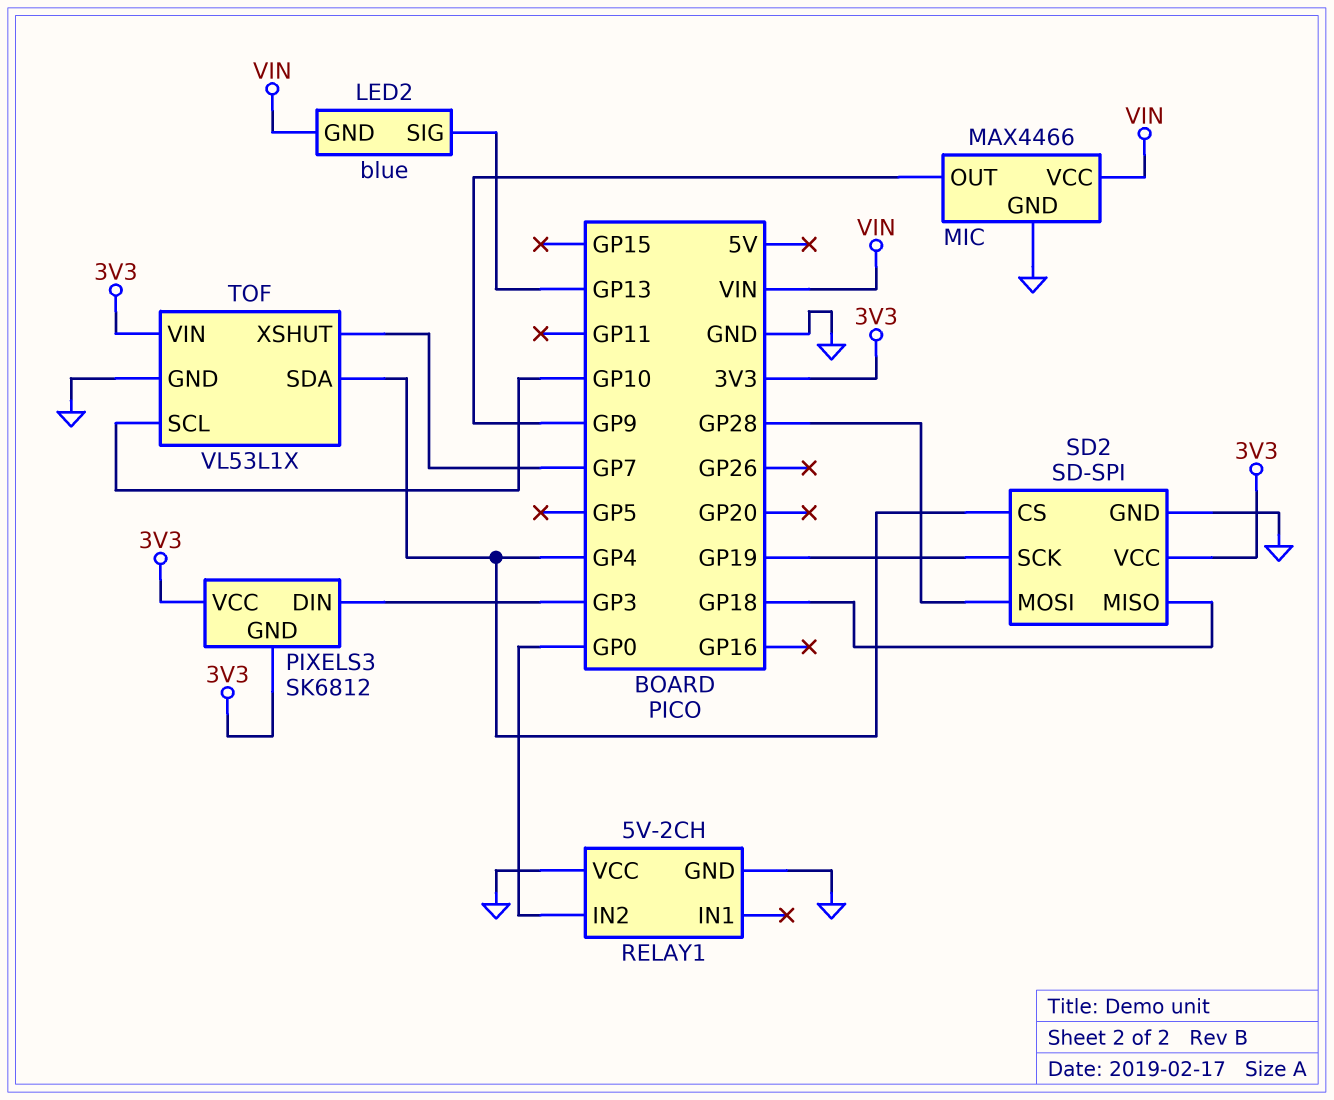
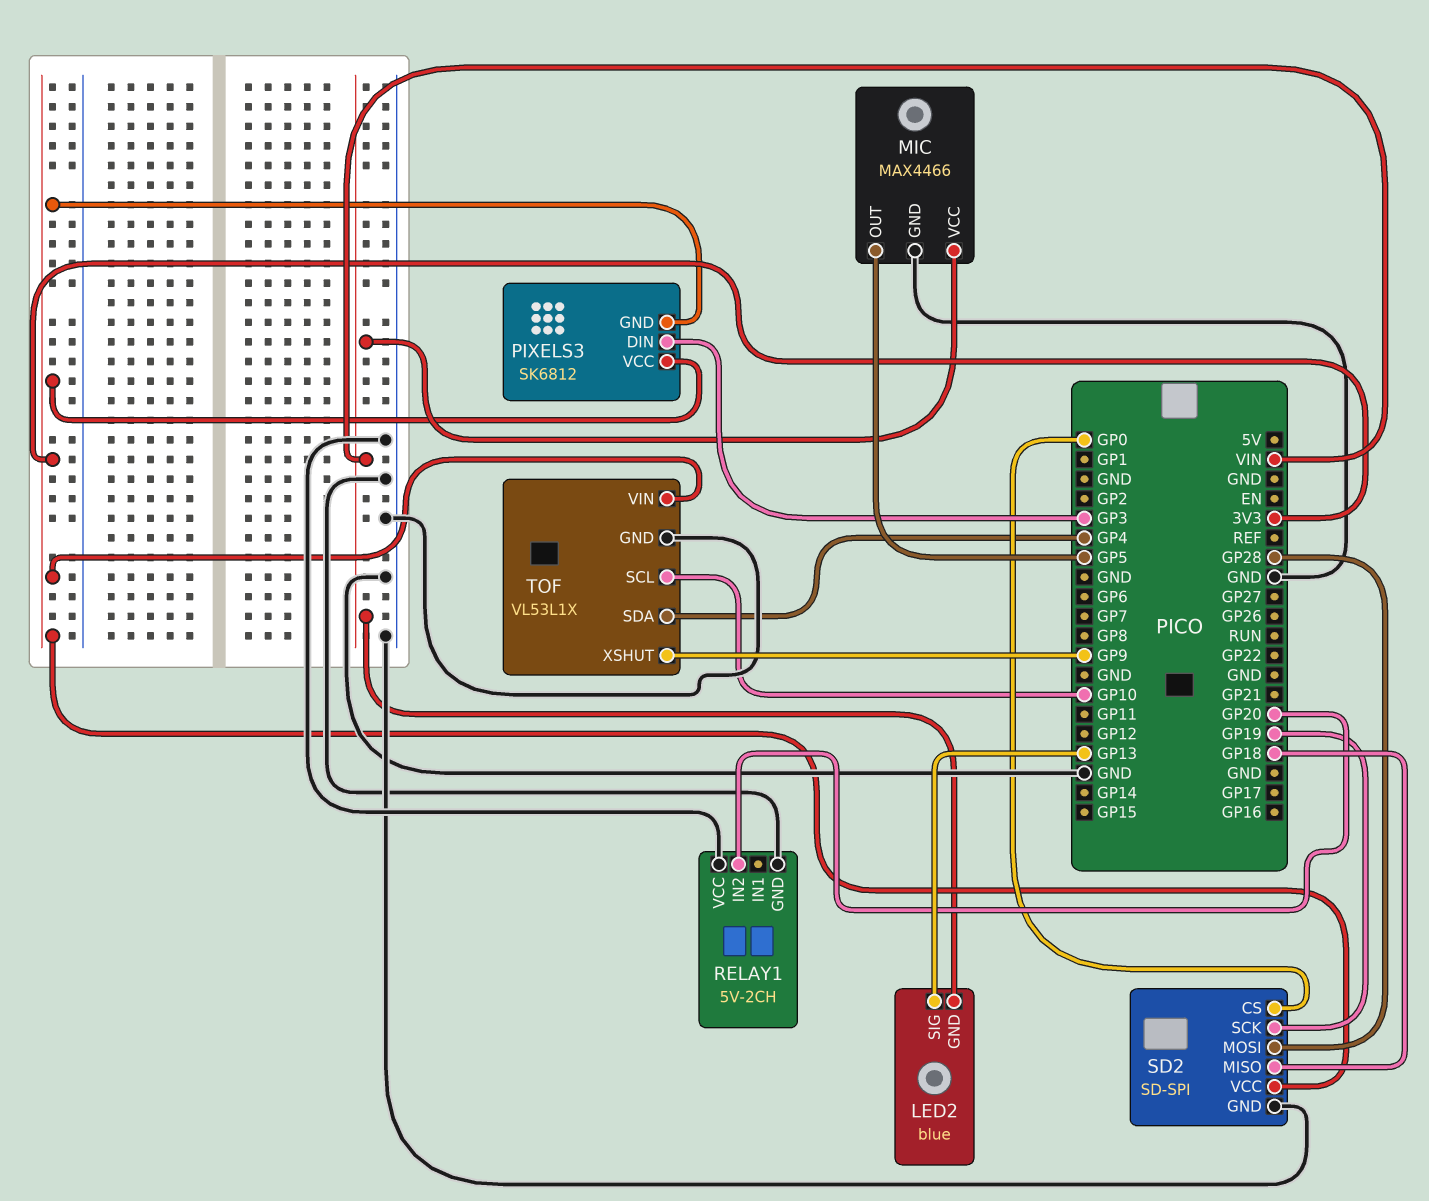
MIC pin OUT: GP9 -> GP5
RELAY1 pin IN2: GP0 -> GP20
SD2 pin CS: GP4 -> GP0
TOF pin XSHUT: GP7 -> GP9

